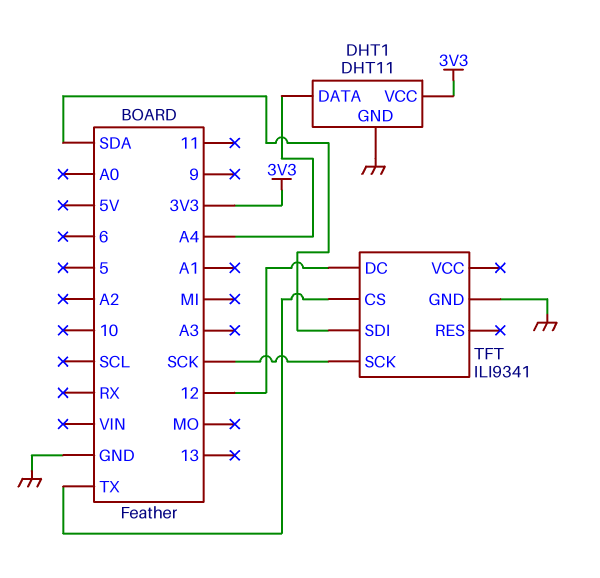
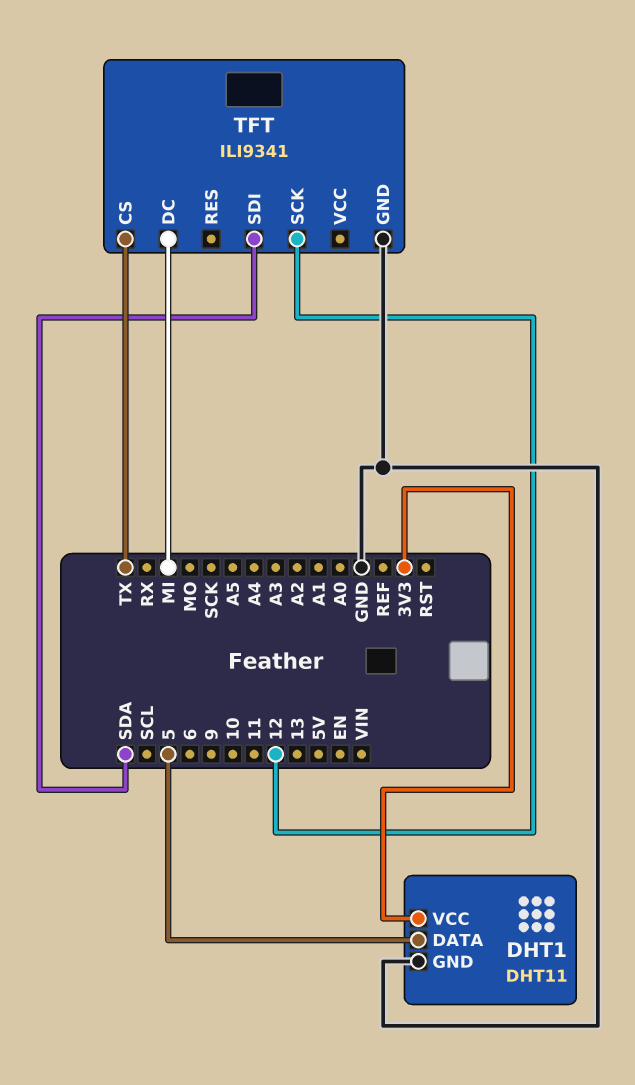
DHT1 pin DATA: A4 -> 5
TFT pin DC: 12 -> MI
TFT pin SCK: SCK -> 12

